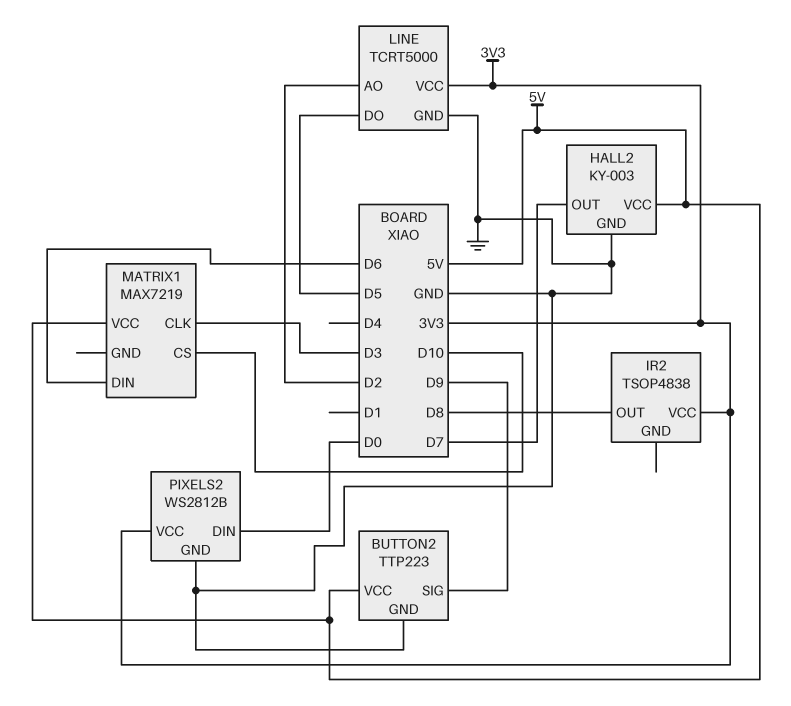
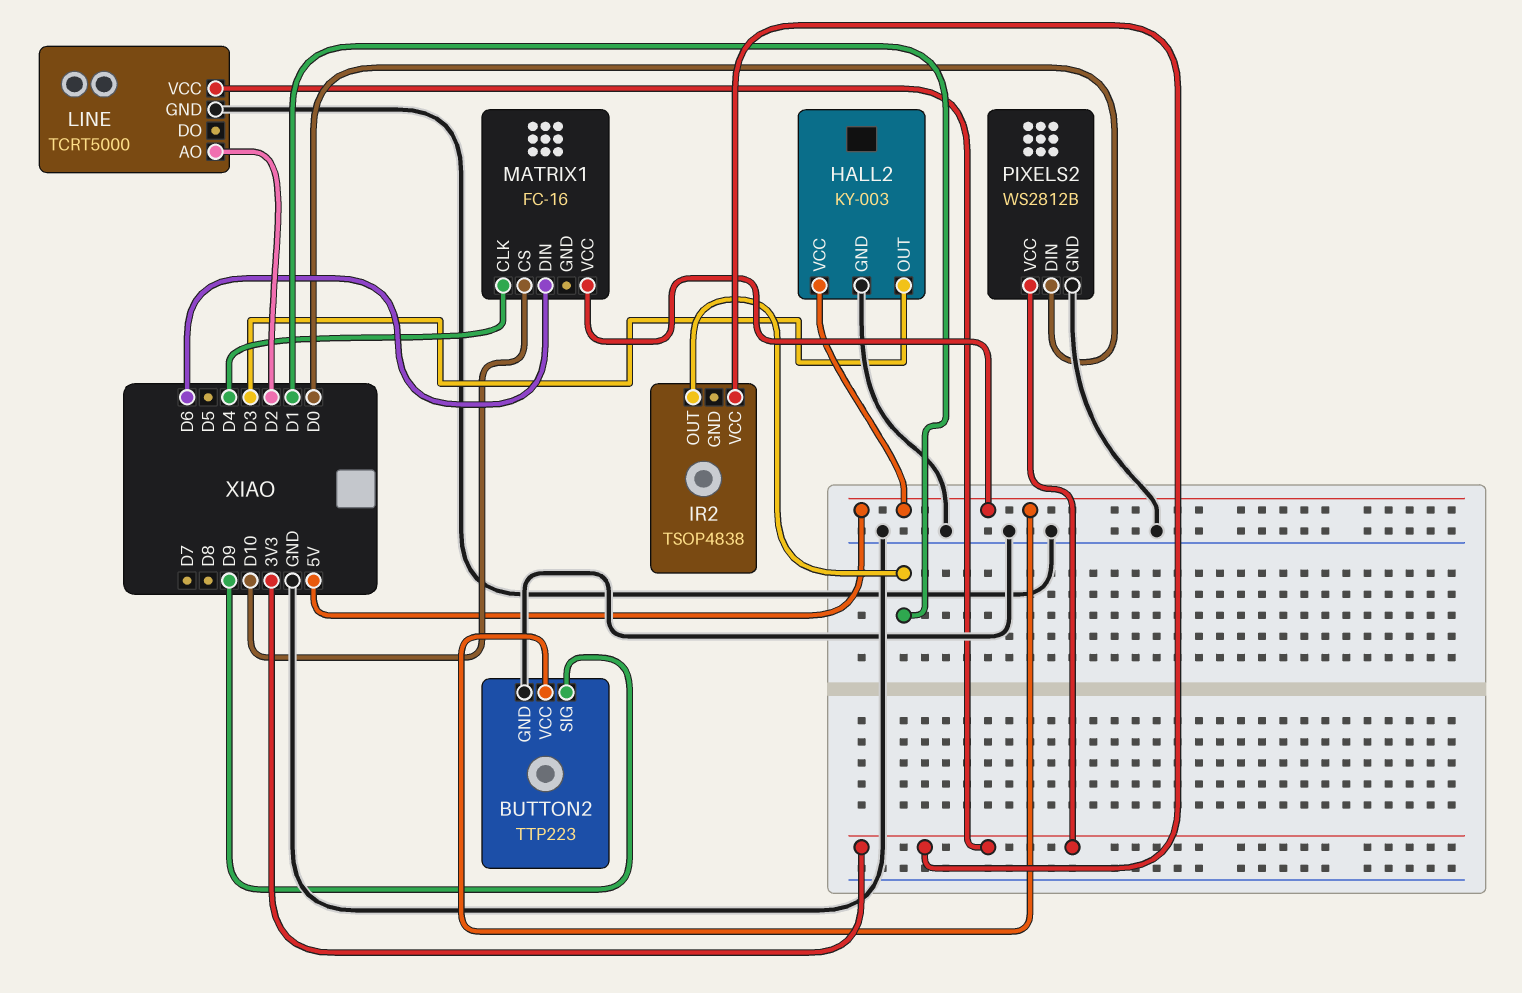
HALL2 pin OUT: D7 -> D3
IR2 pin OUT: D8 -> D1
LINE pin DO: D5 -> none
MATRIX1: MAX7219 -> FC-16
MATRIX1 pin CLK: D3 -> D4

